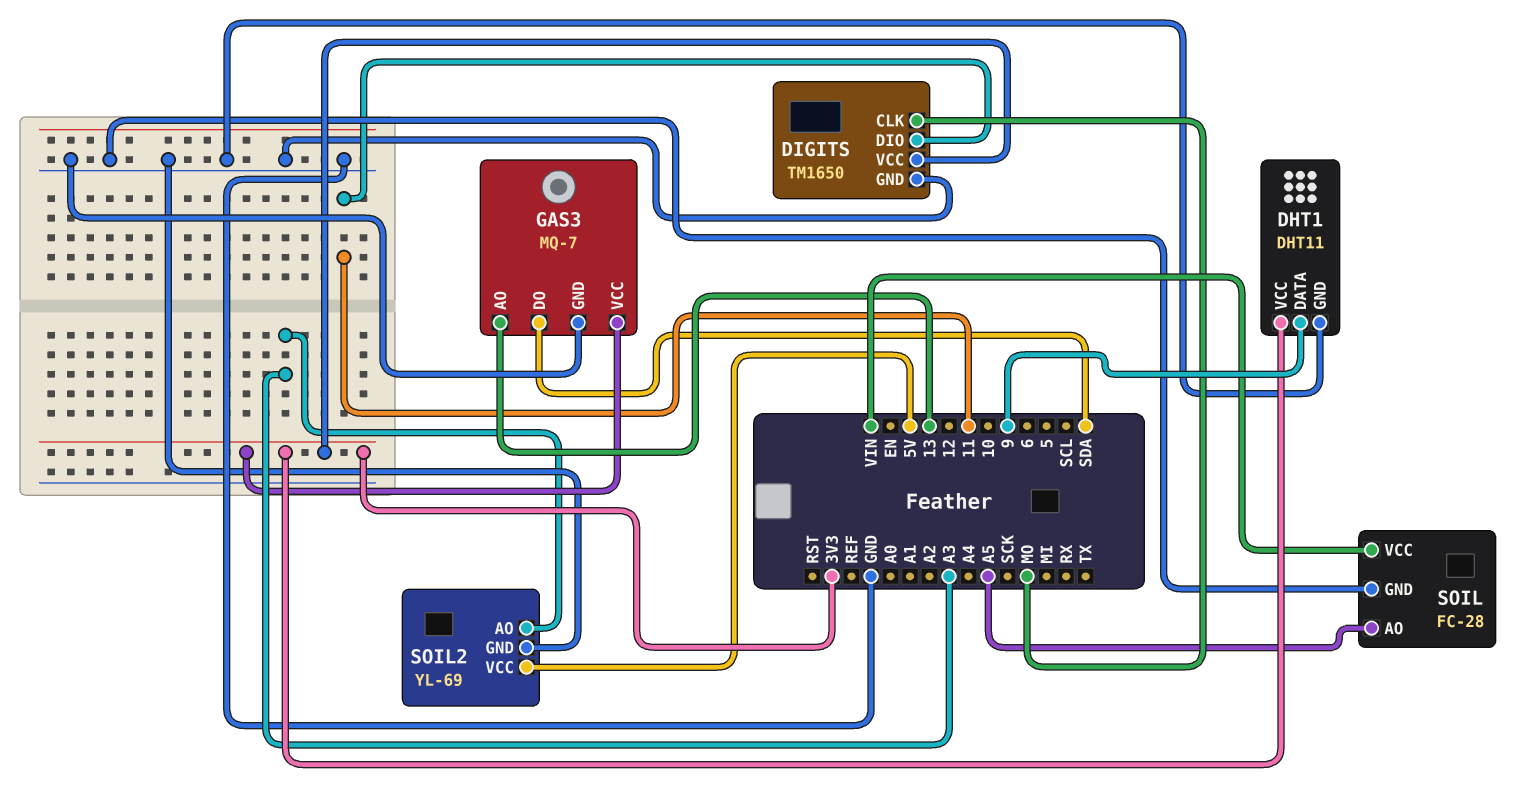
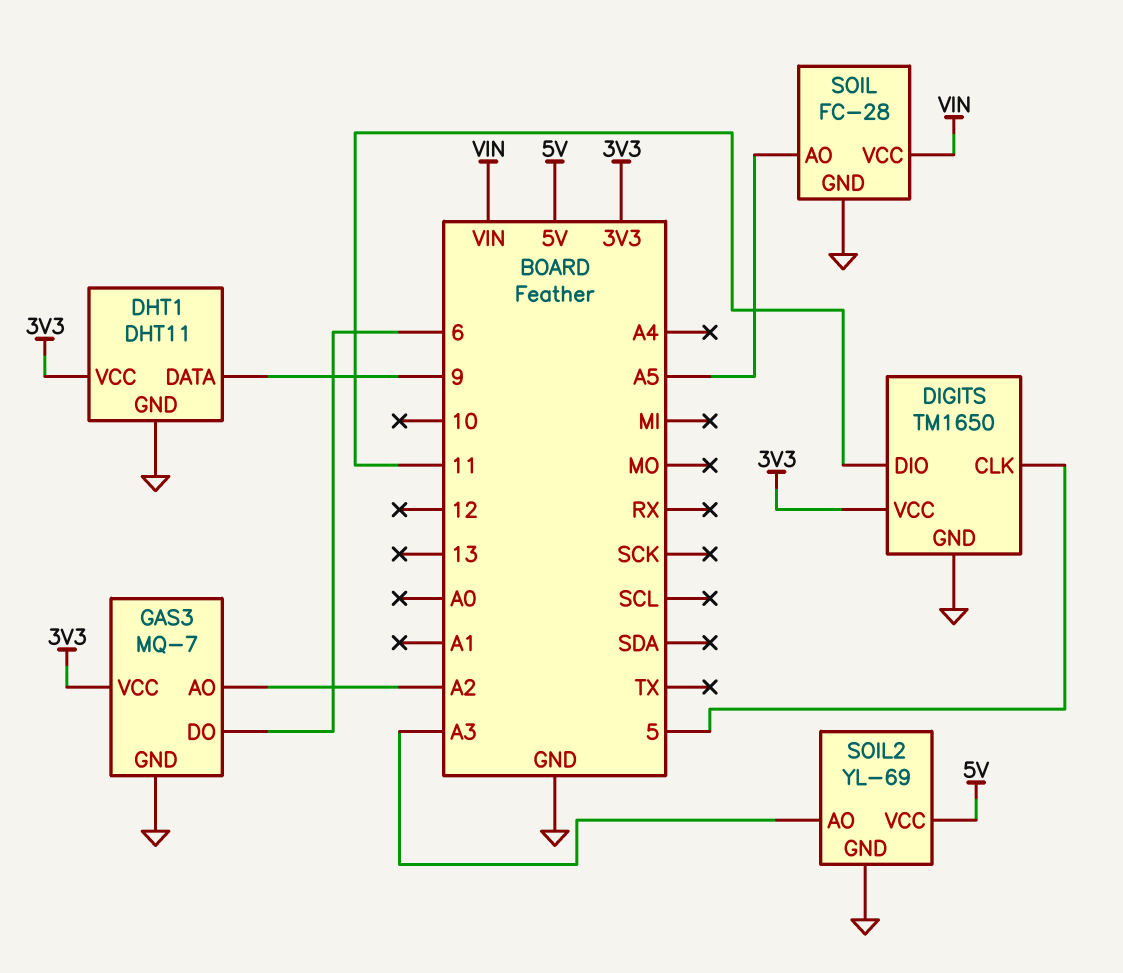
DIGITS pin CLK: MO -> 5
GAS3 pin AO: 13 -> A2
GAS3 pin DO: SDA -> 6

